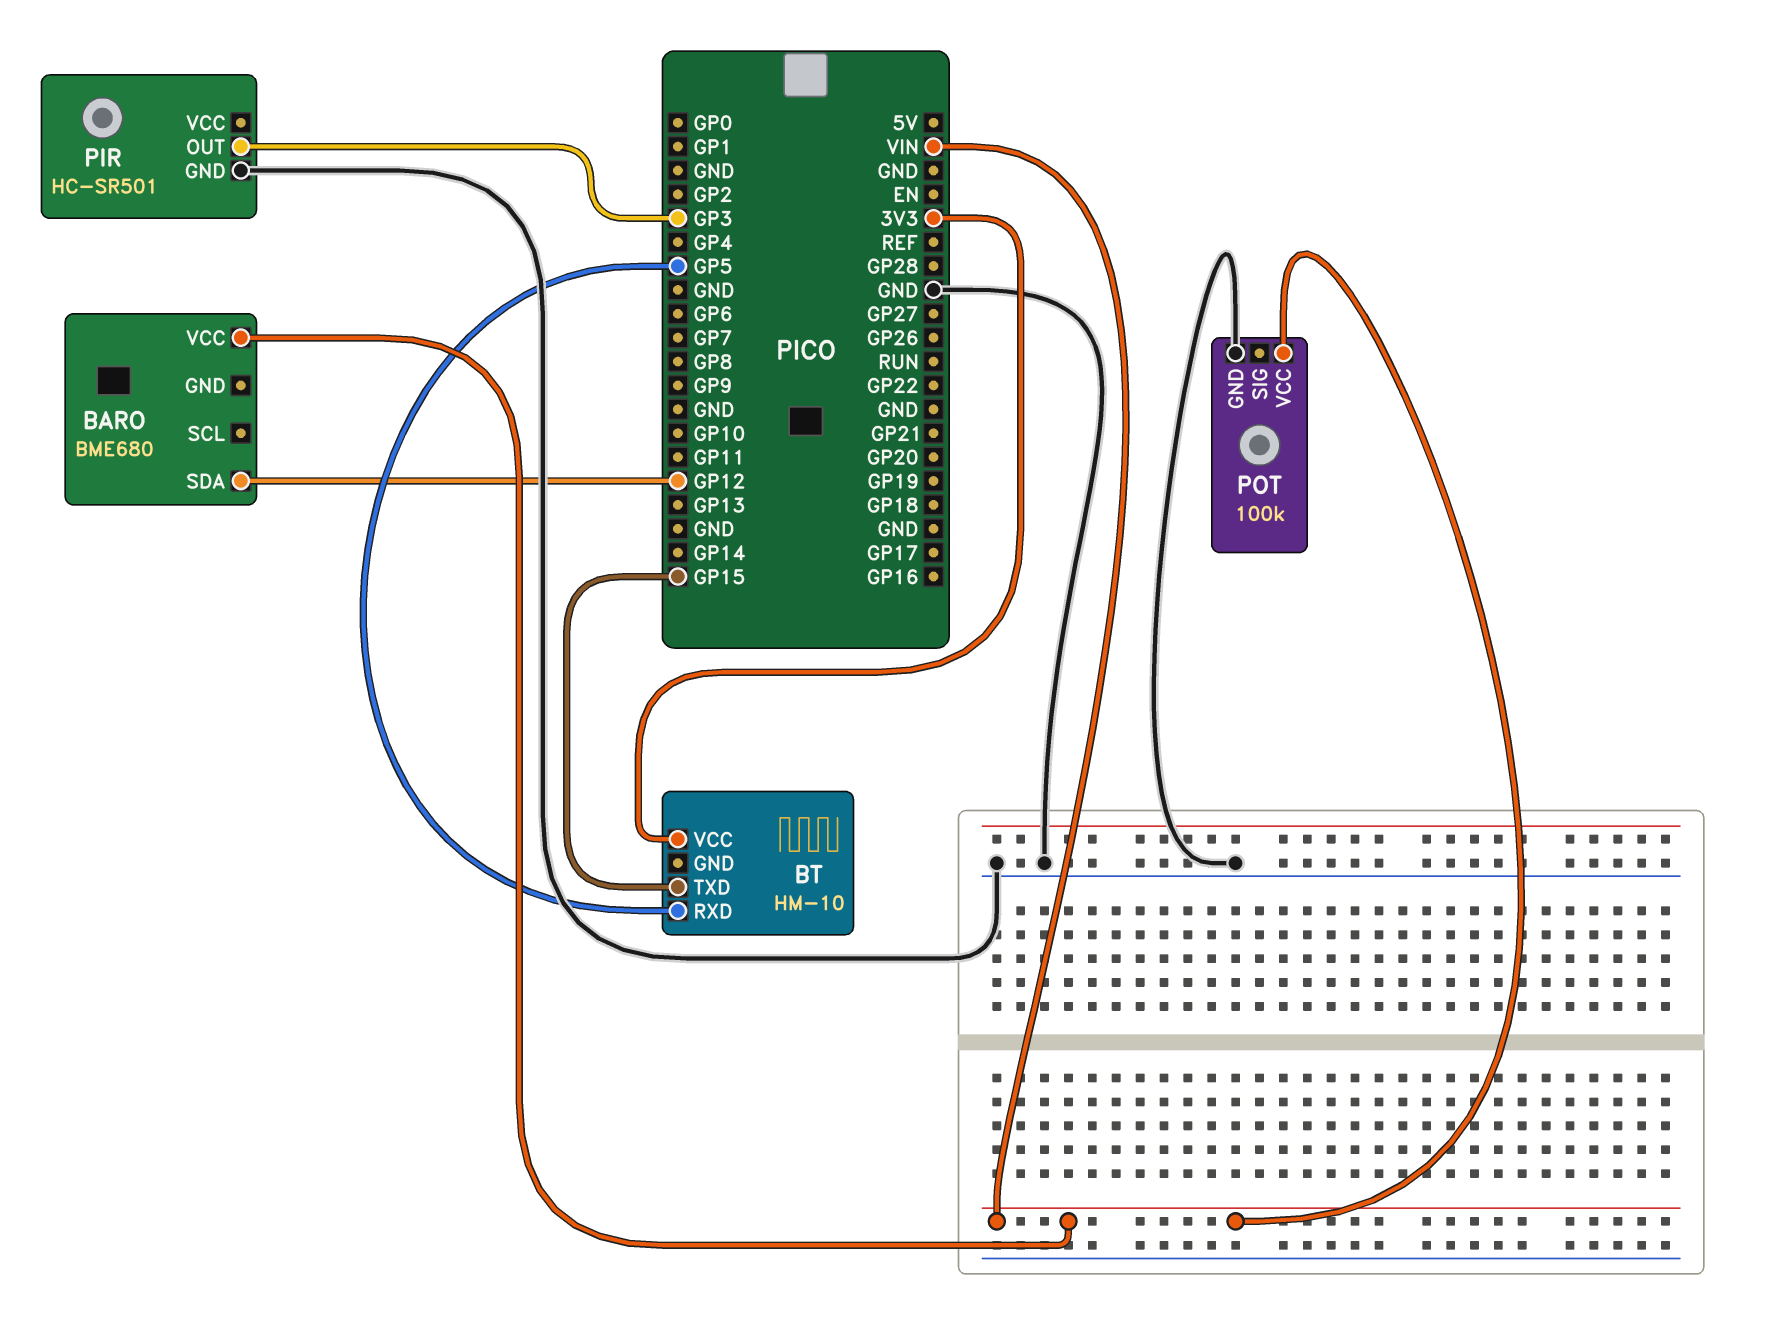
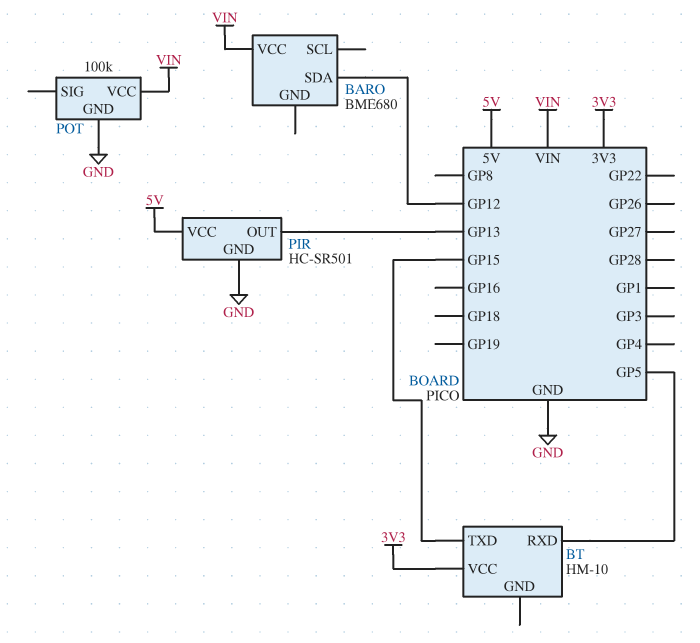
PIR pin OUT: GP3 -> GP13
PIR pin VCC: none -> 5V

